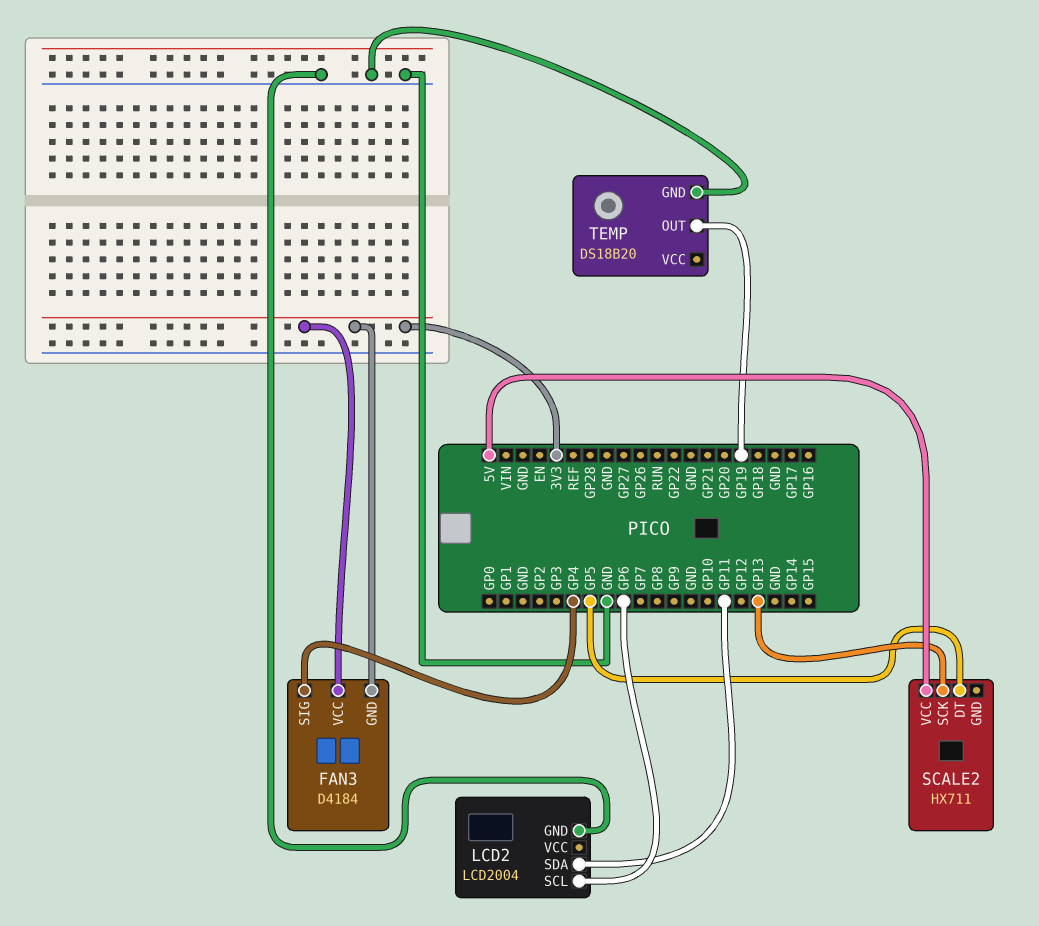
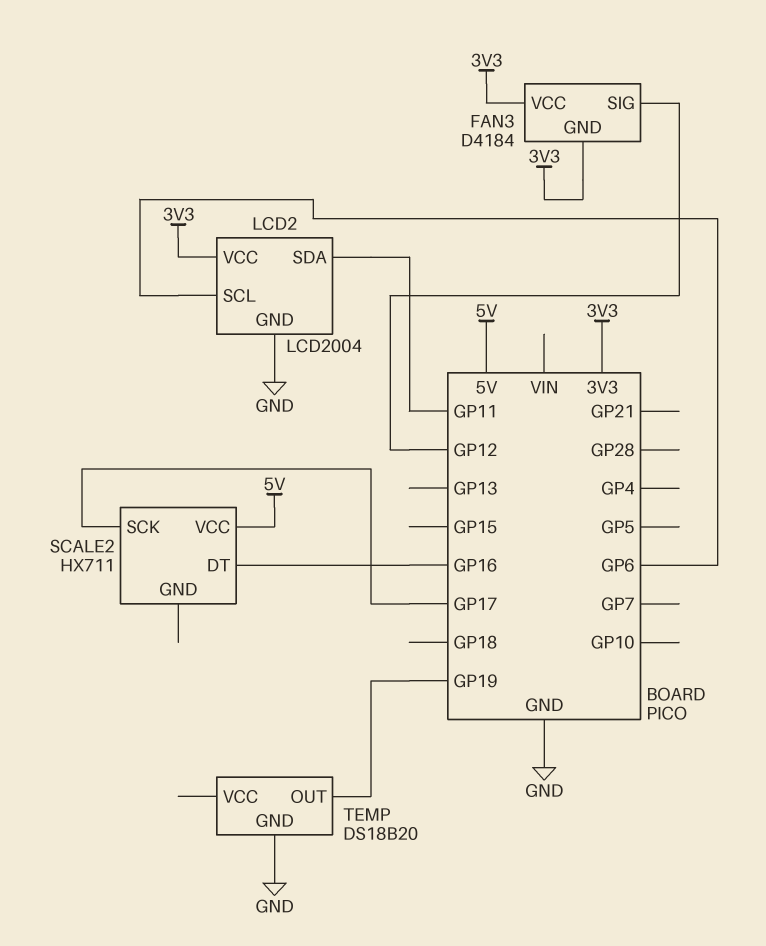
FAN3 pin SIG: GP4 -> GP12
LCD2 pin VCC: none -> 3V3
SCALE2 pin DT: GP5 -> GP16
SCALE2 pin SCK: GP13 -> GP17

